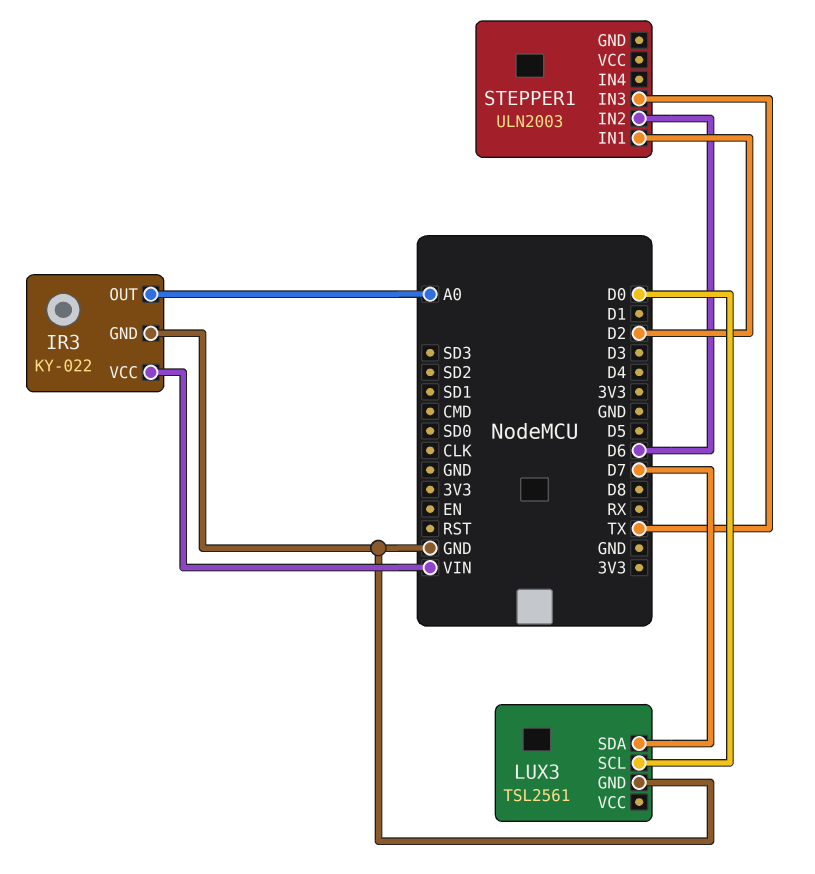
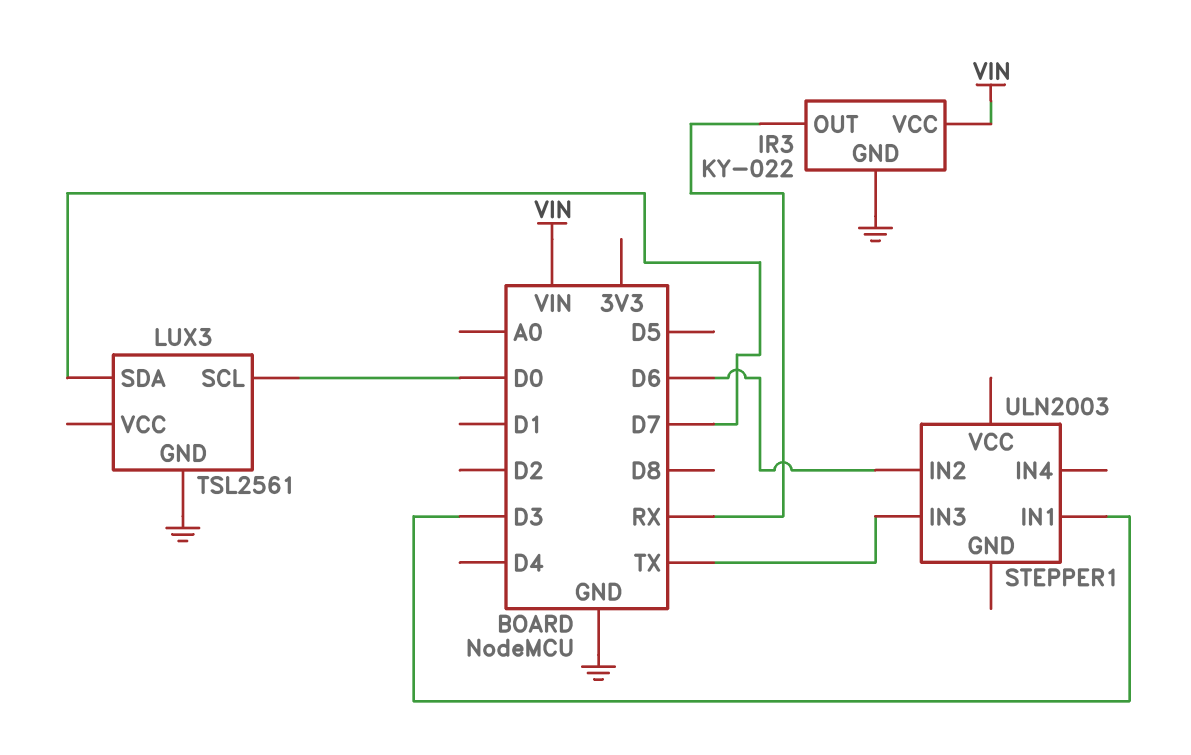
IR3 pin OUT: A0 -> RX
STEPPER1 pin IN1: D2 -> D3

